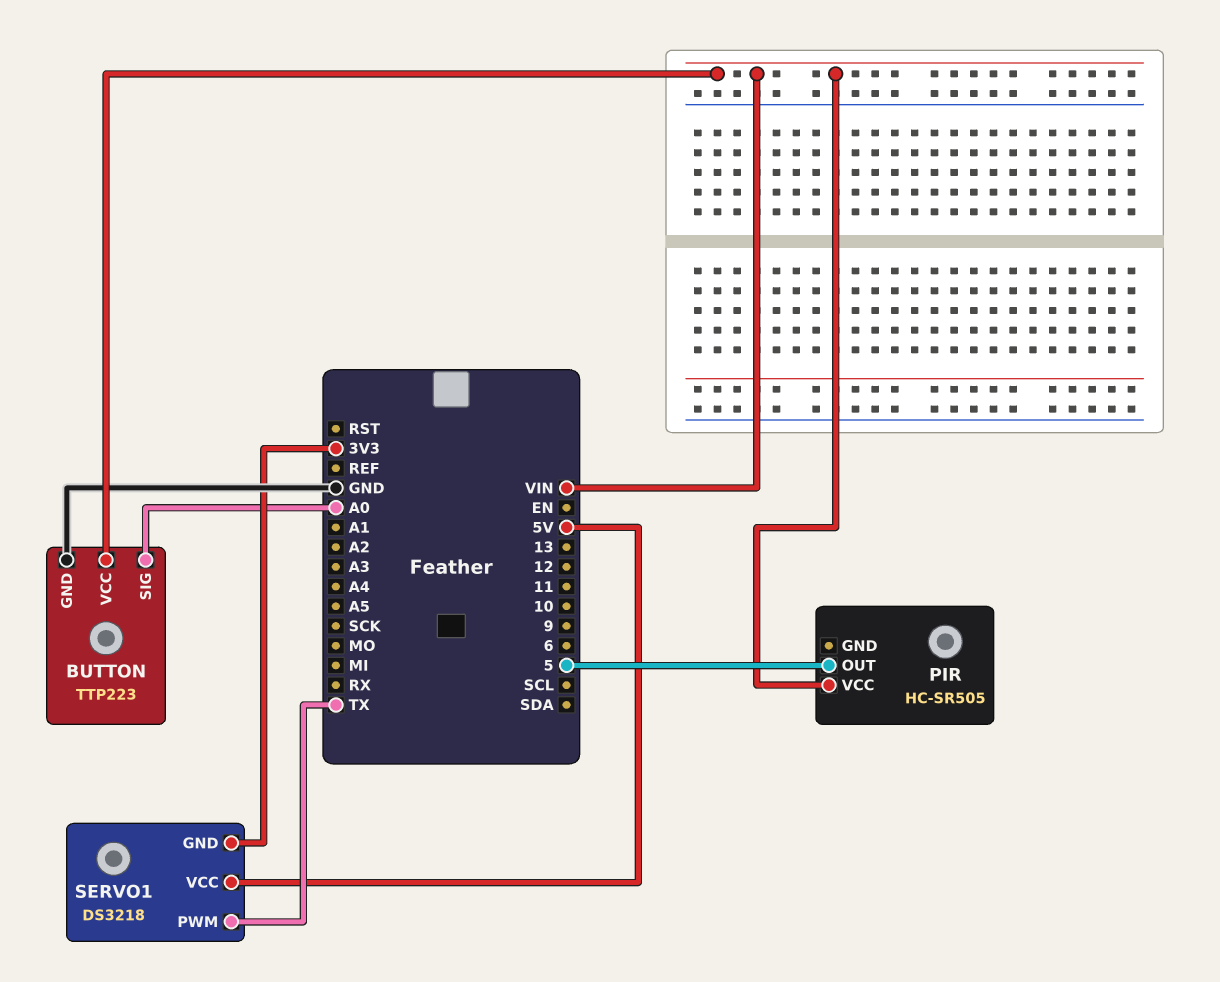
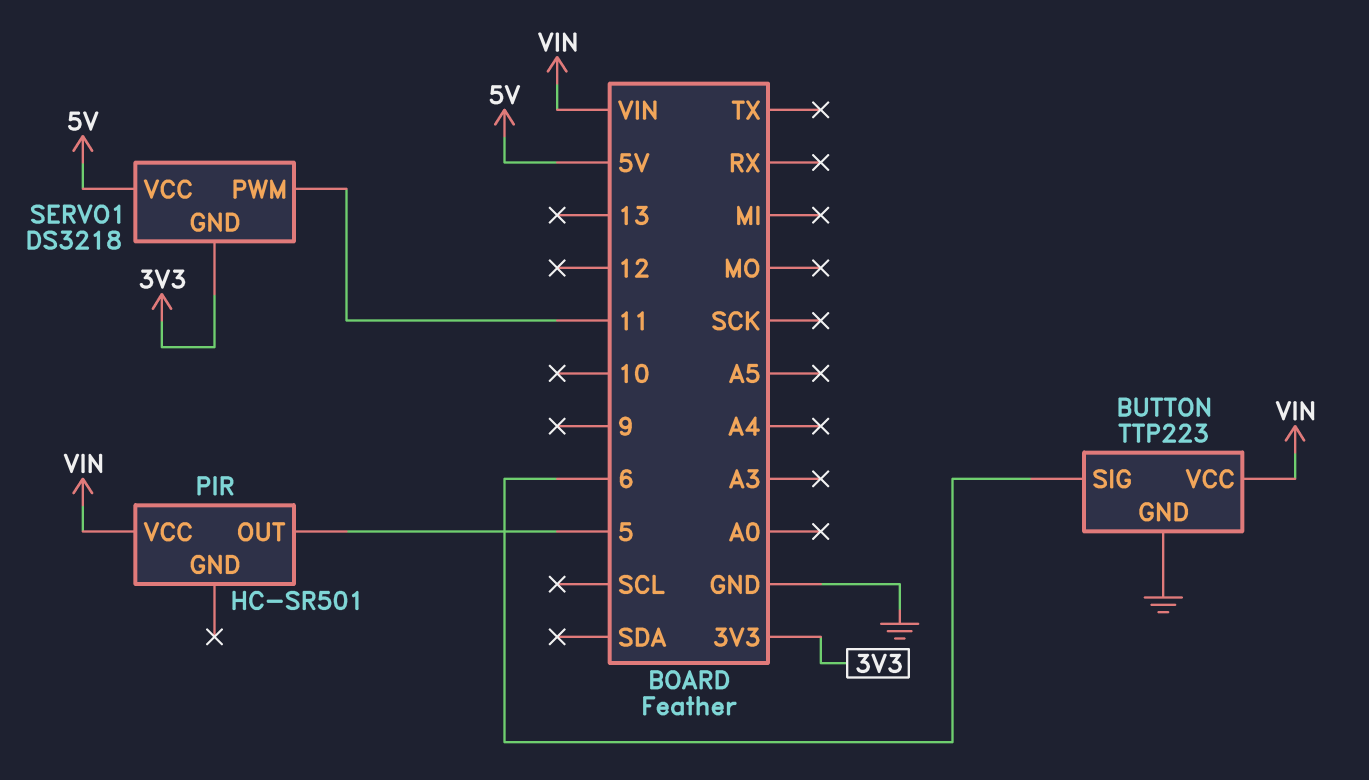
BUTTON pin SIG: A0 -> 6
PIR: HC-SR505 -> HC-SR501
SERVO1 pin PWM: TX -> 11

